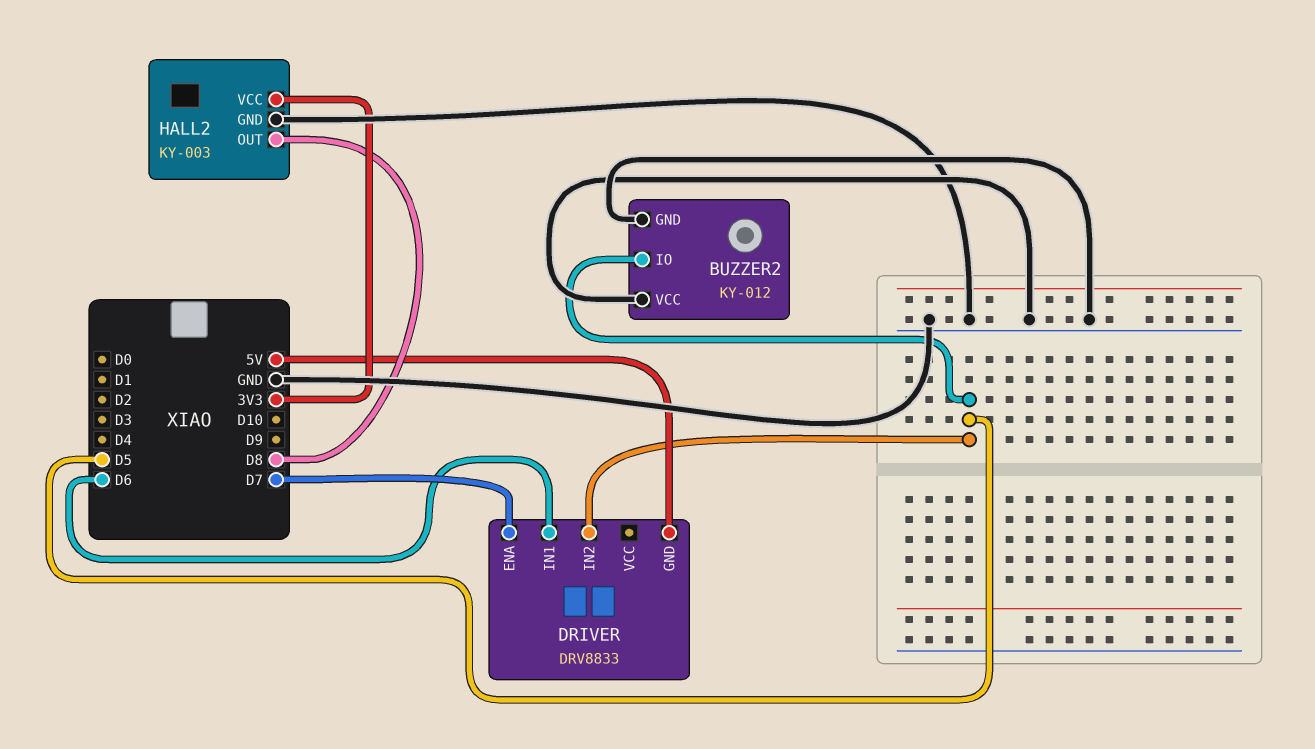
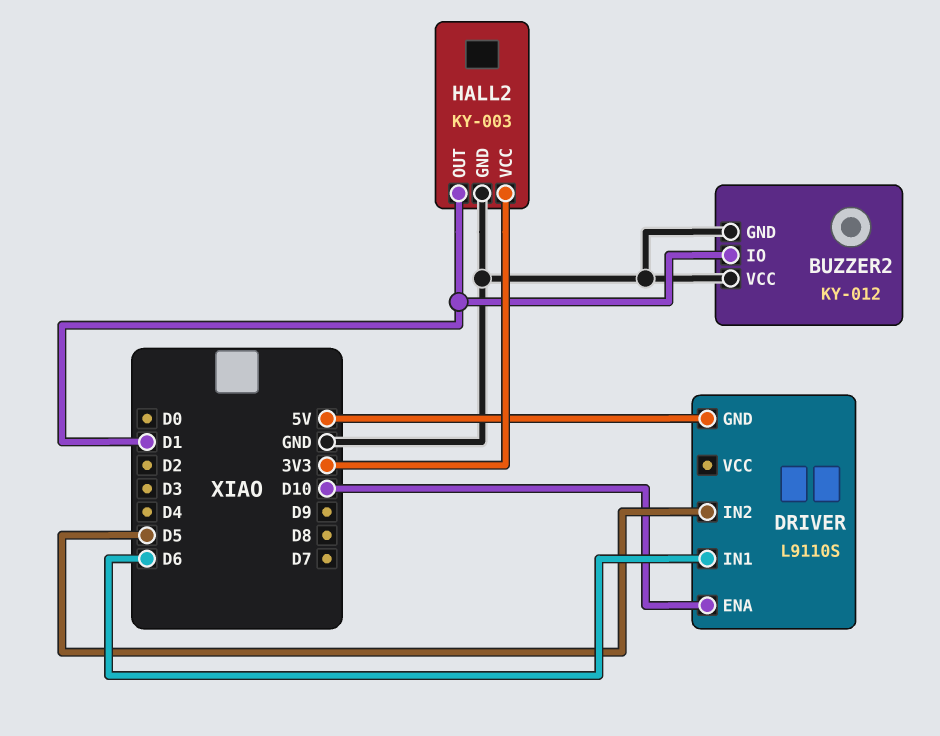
BUZZER2 pin IO: D5 -> D1
DRIVER: DRV8833 -> L9110S
DRIVER pin ENA: D7 -> D10
HALL2 pin OUT: D8 -> D1

